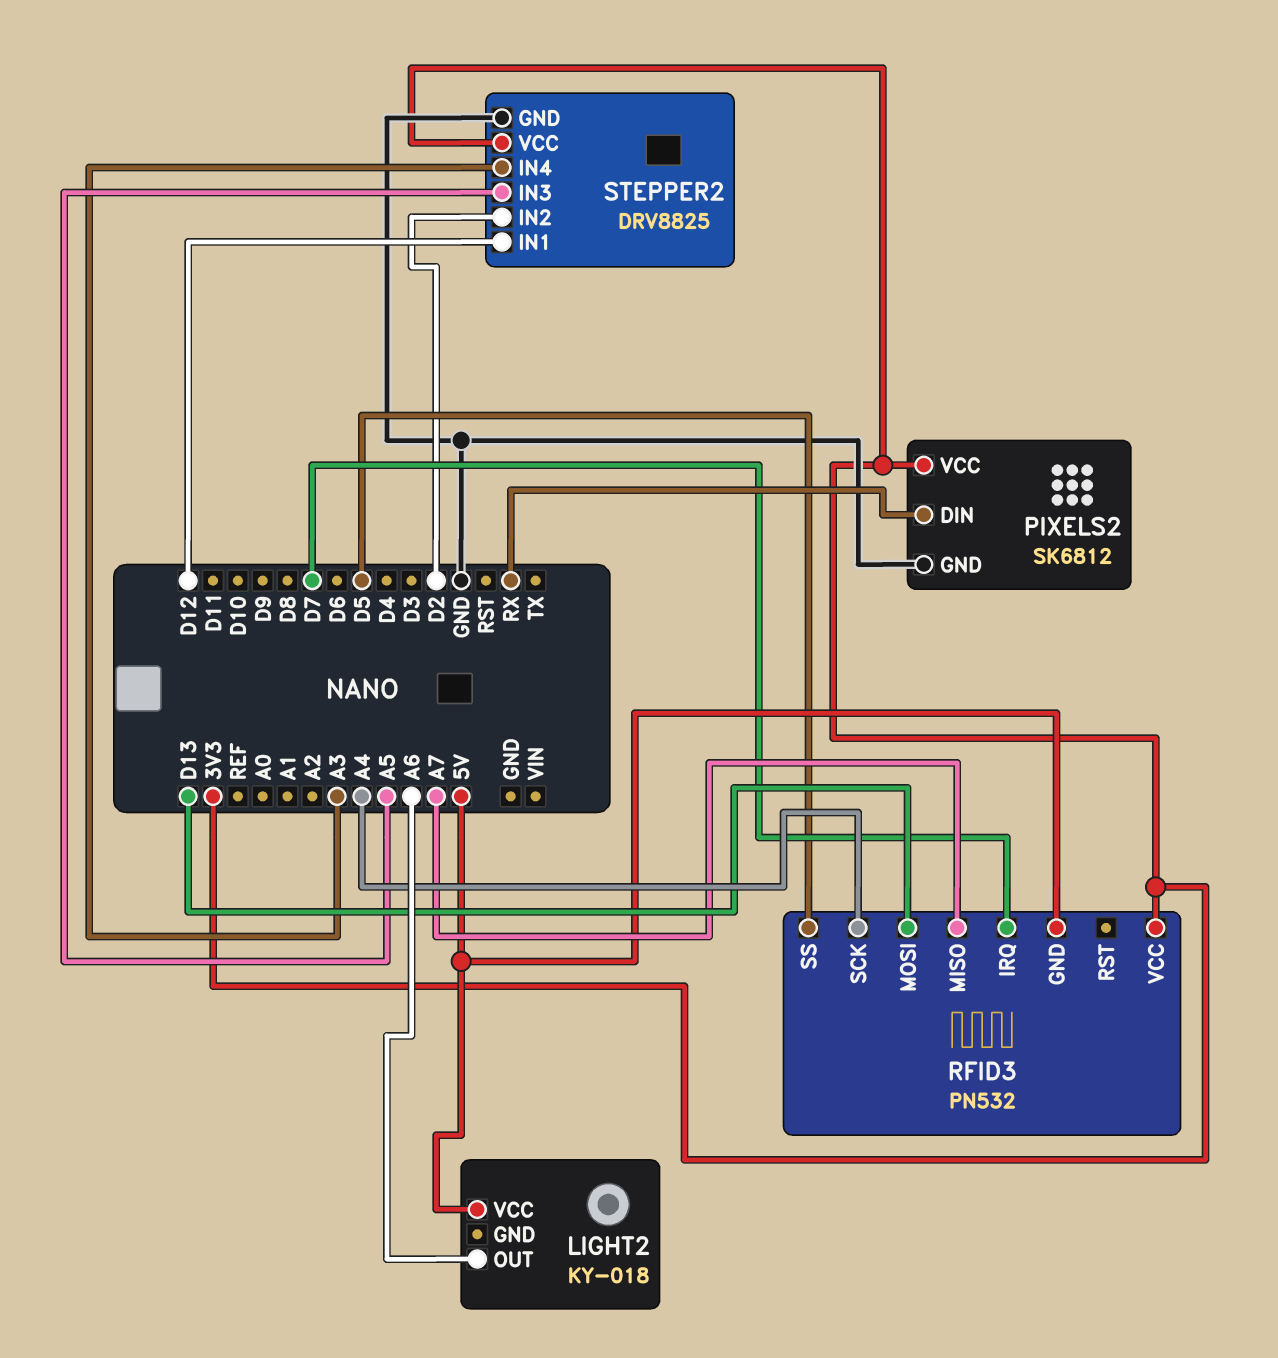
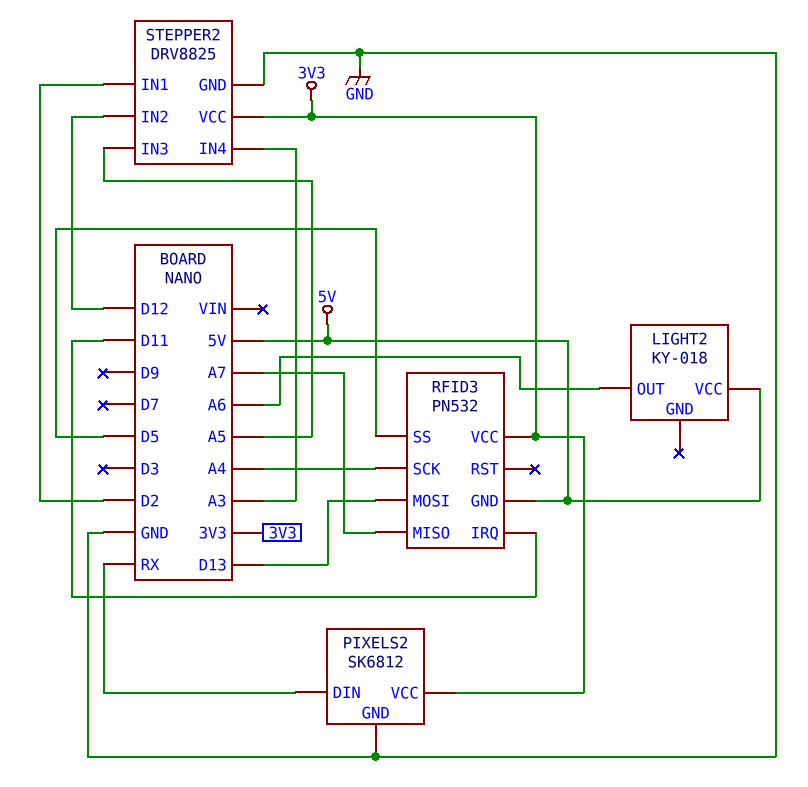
RFID3 pin IRQ: D7 -> D11
STEPPER2 pin IN1: D12 -> D2
STEPPER2 pin IN2: D2 -> D12

